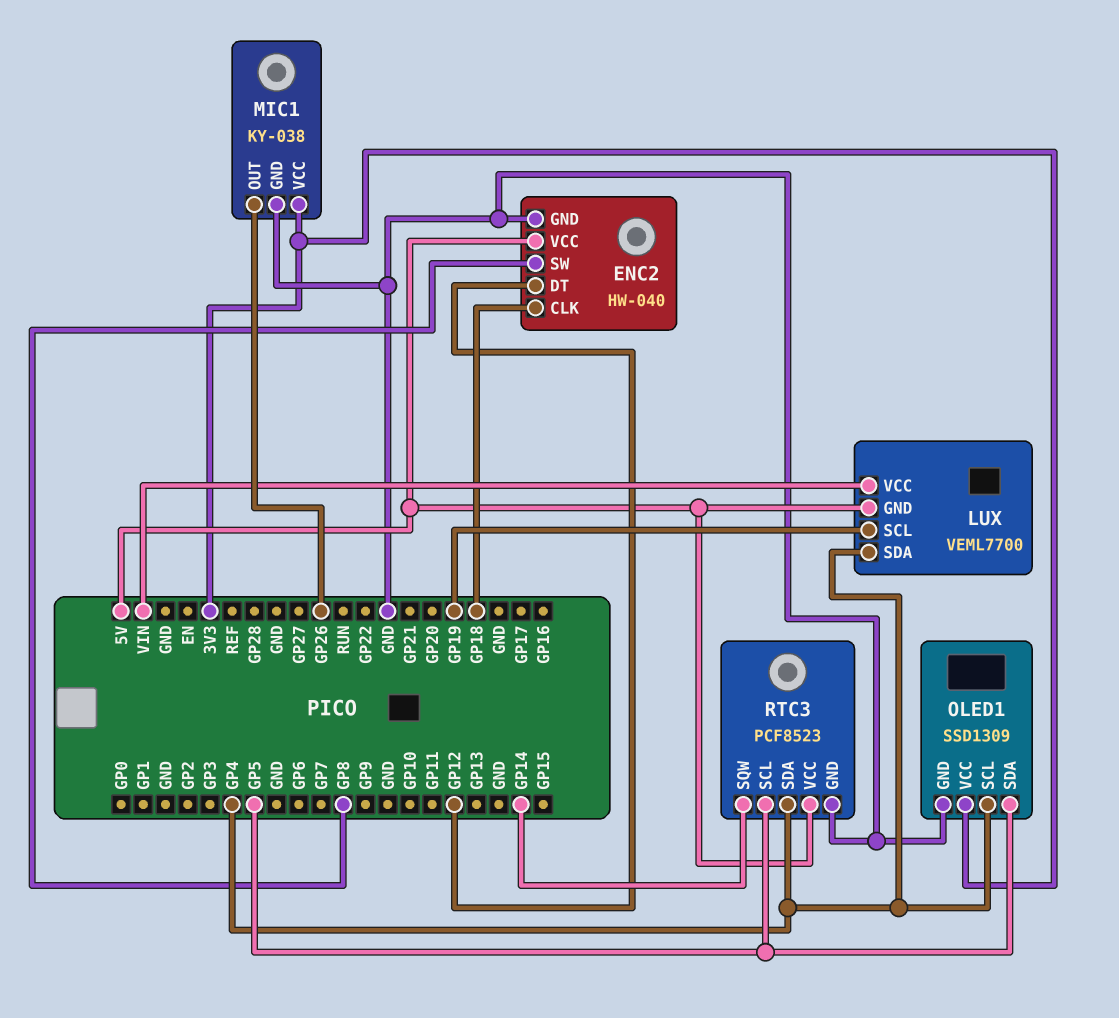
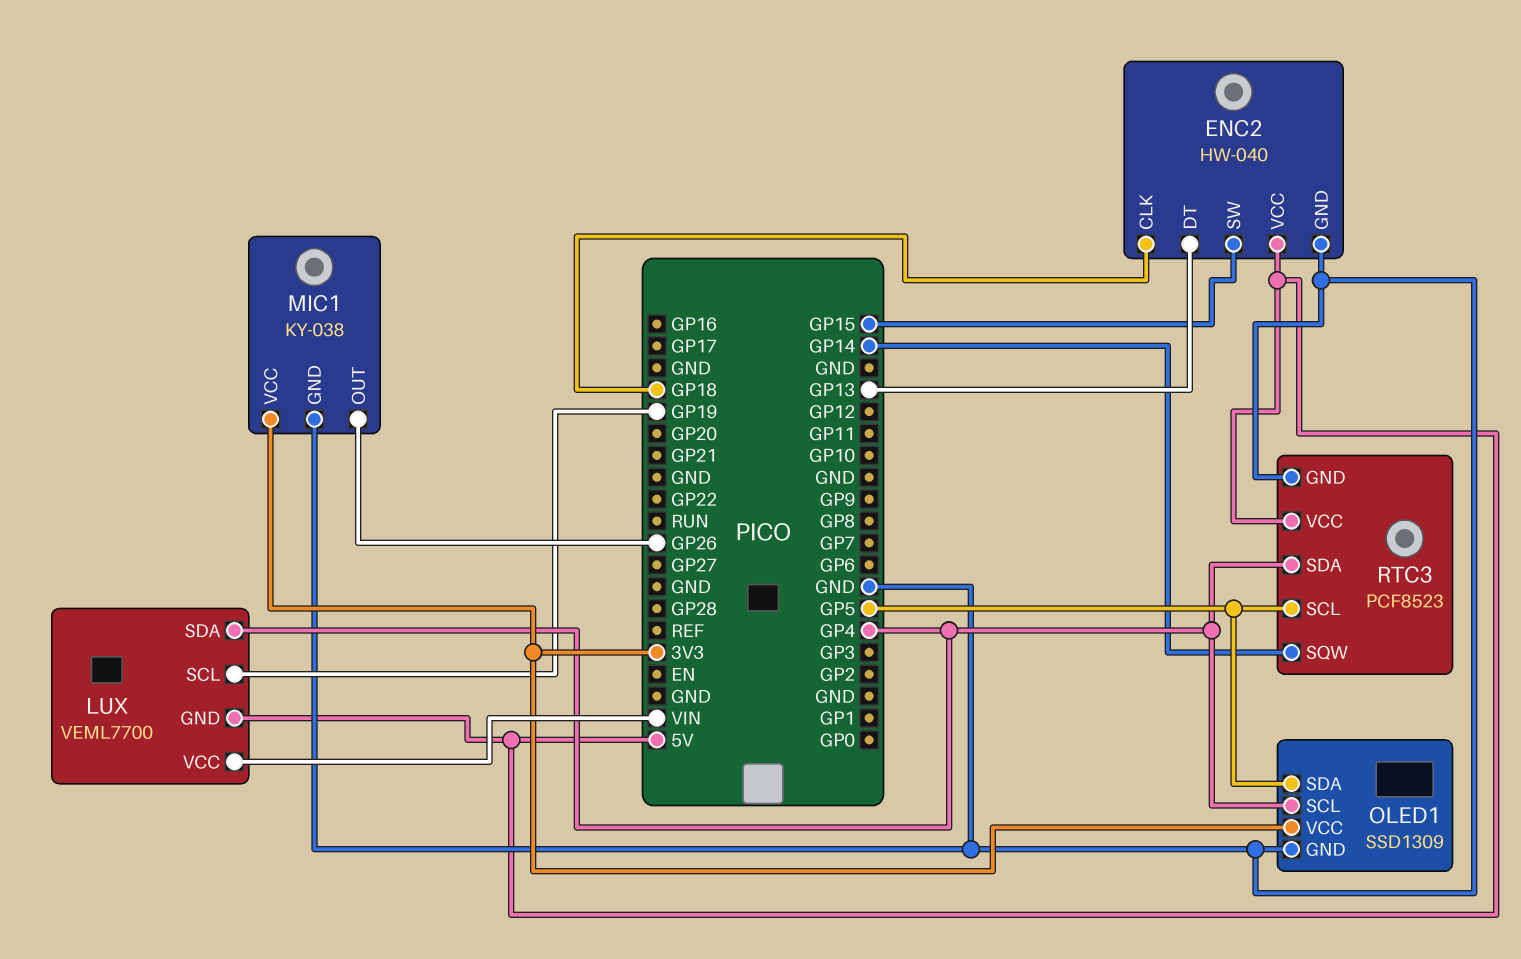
ENC2 pin DT: GP12 -> GP13
ENC2 pin SW: GP8 -> GP15

